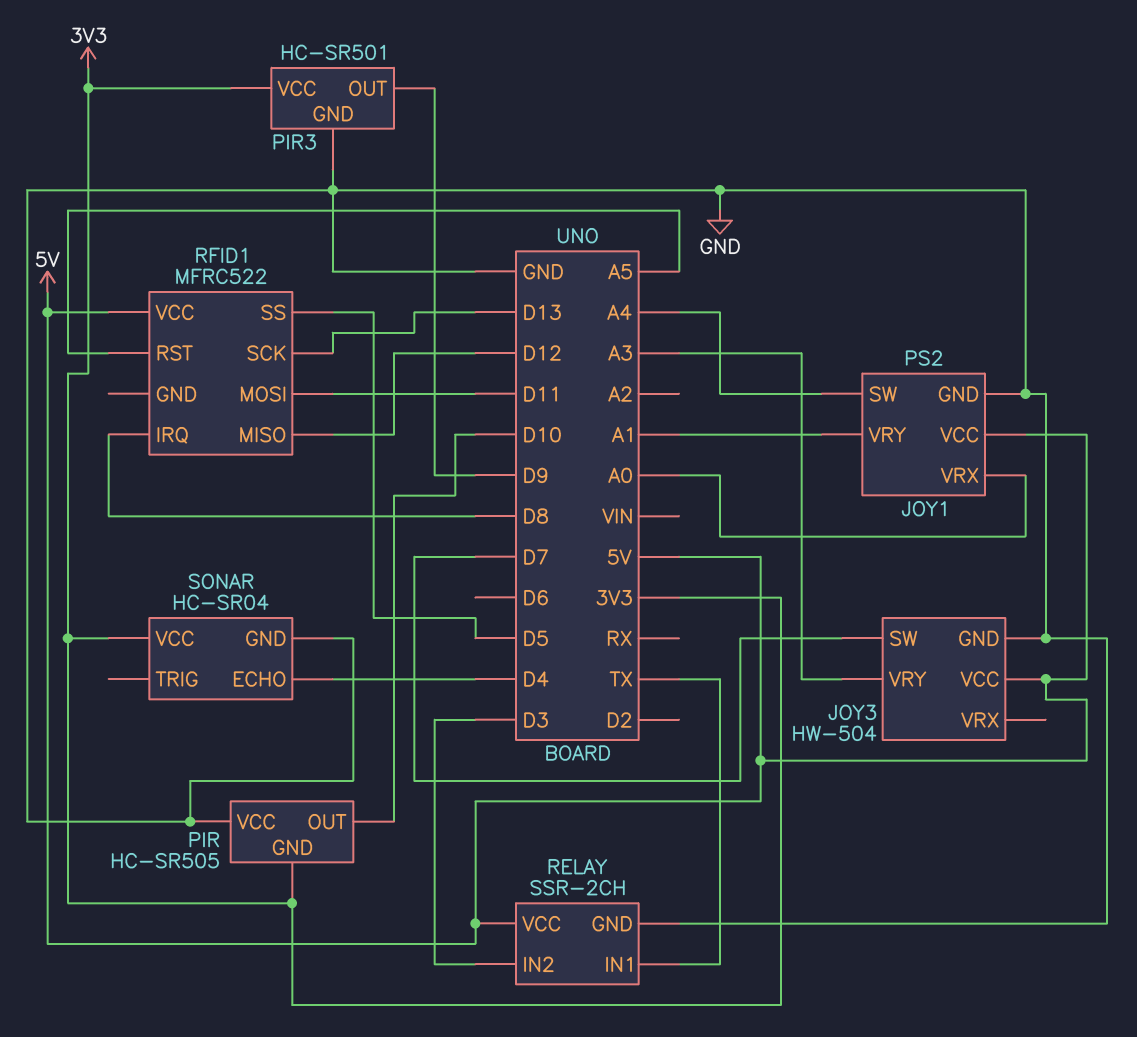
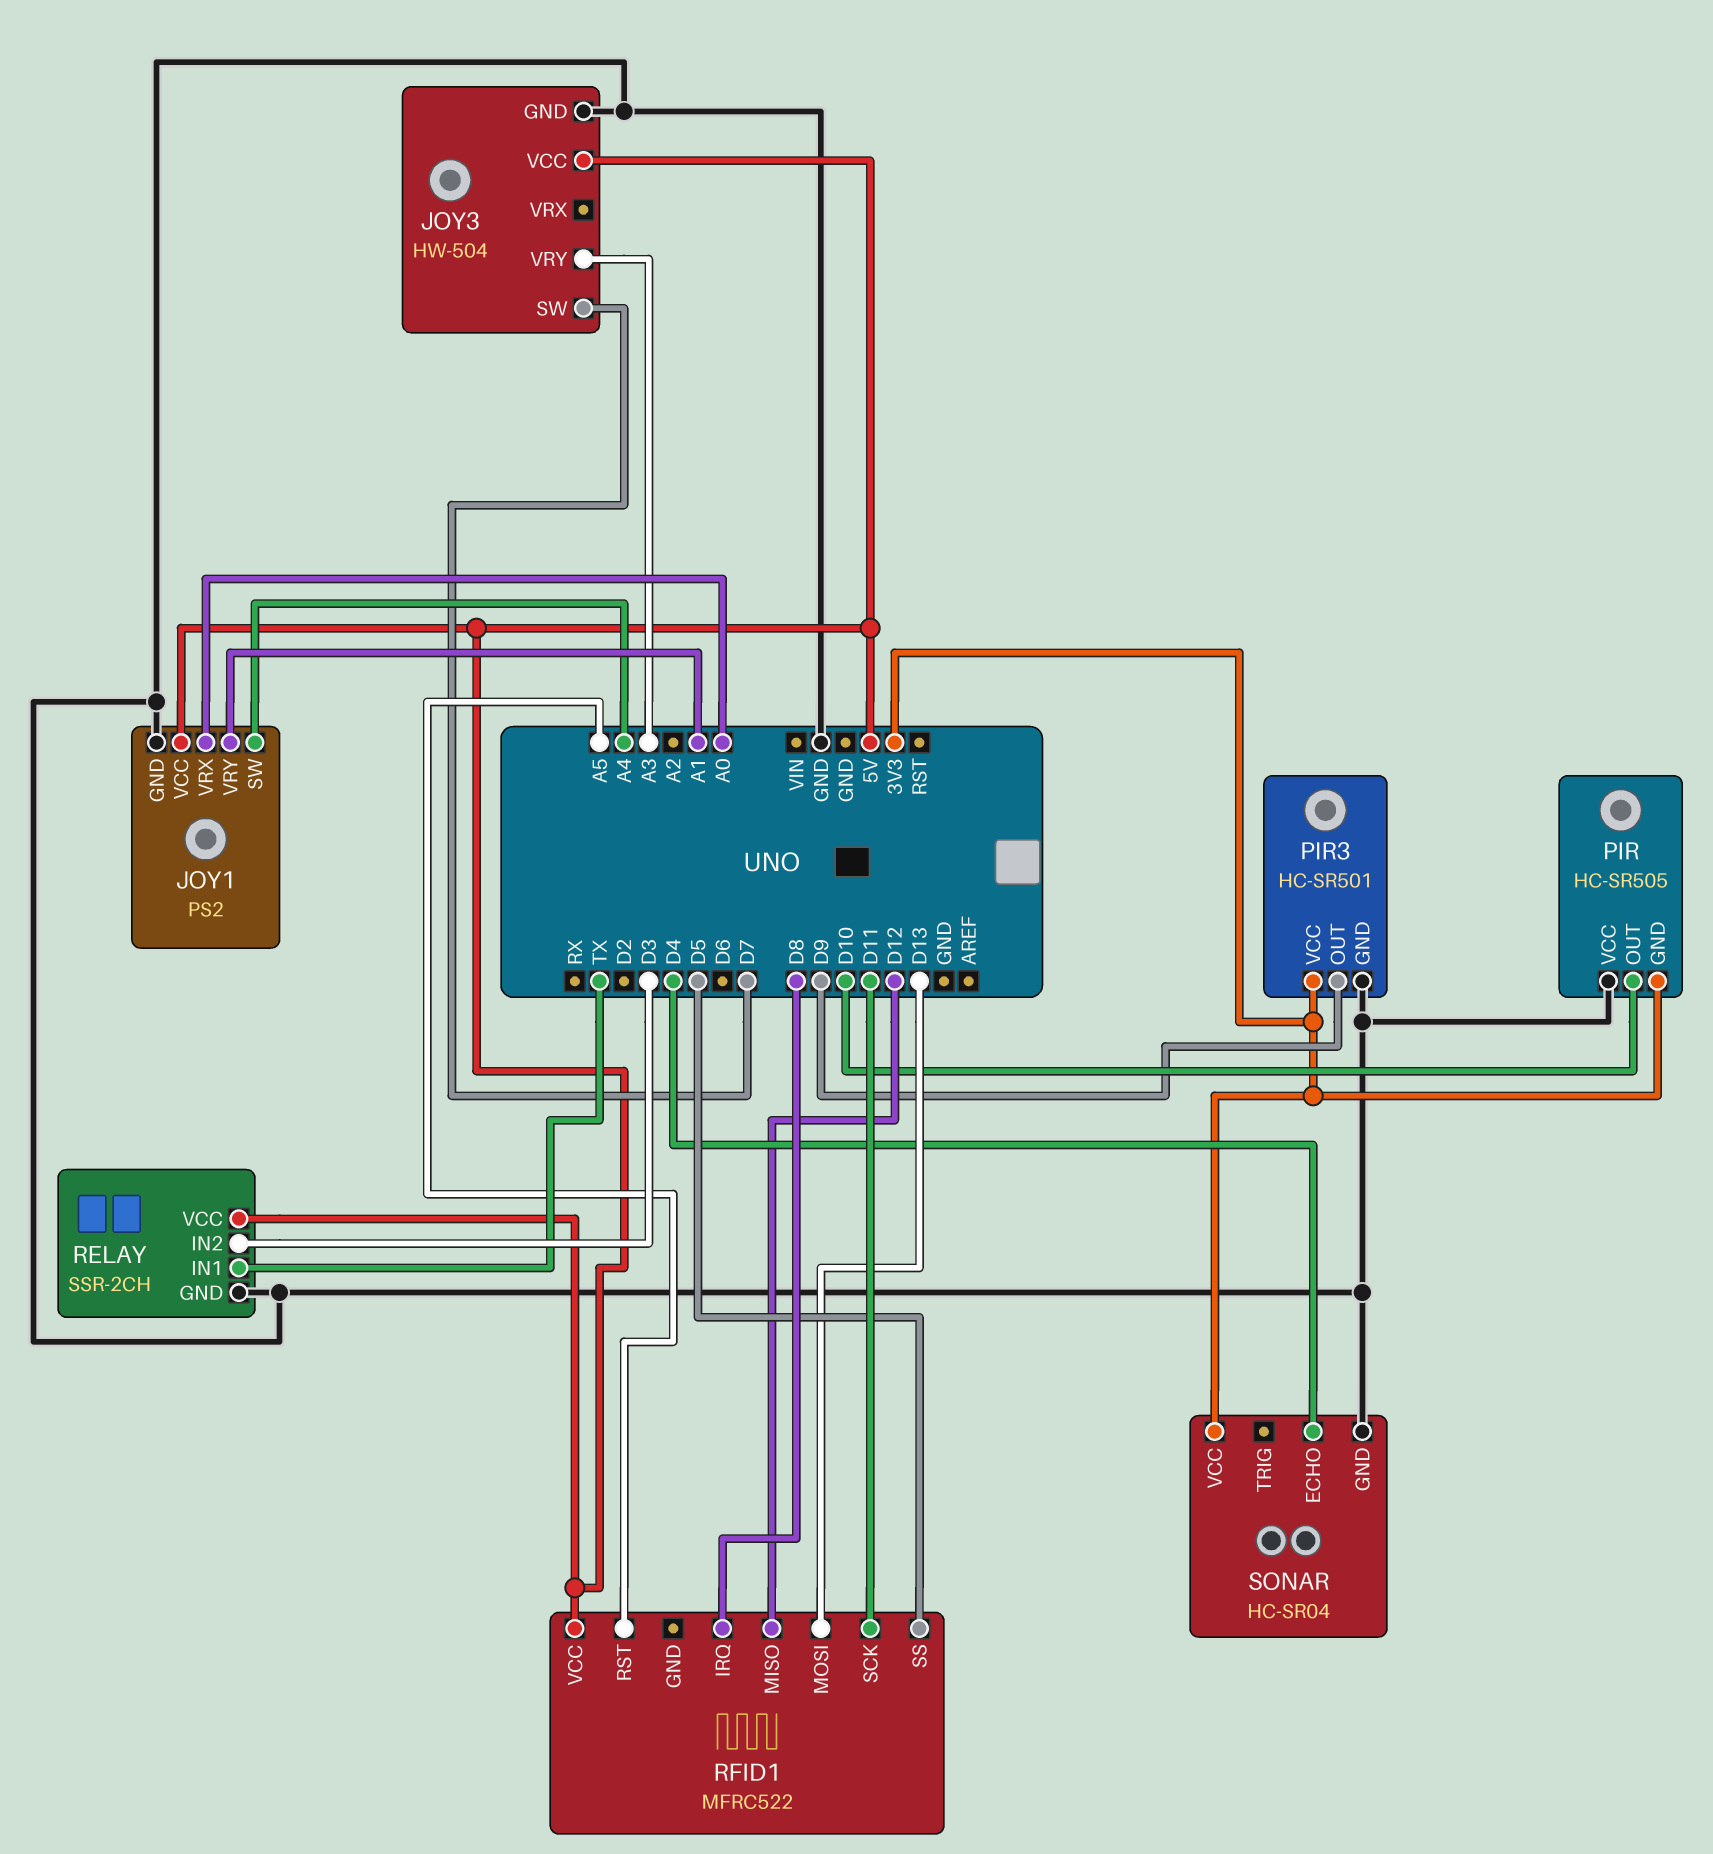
RFID1 pin MOSI: D11 -> D13
RFID1 pin SCK: D13 -> D11

